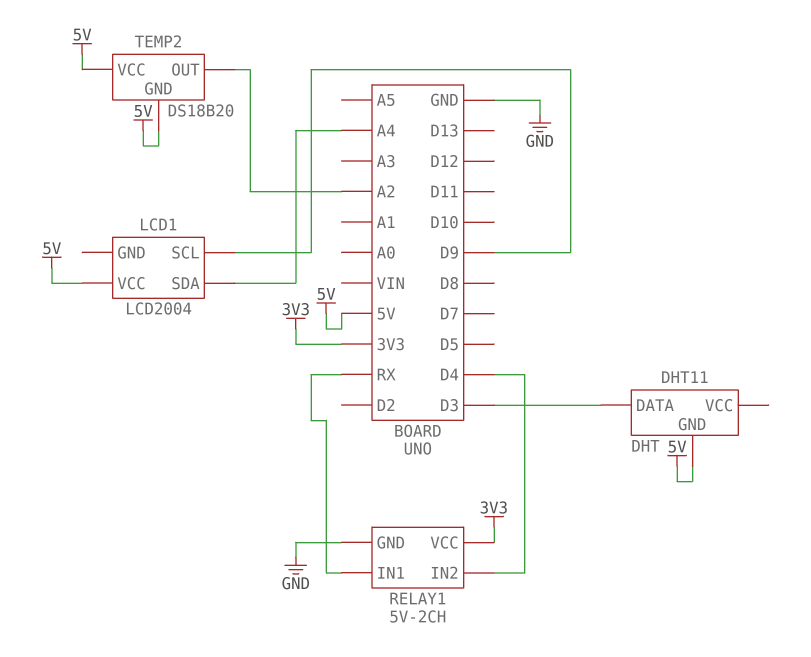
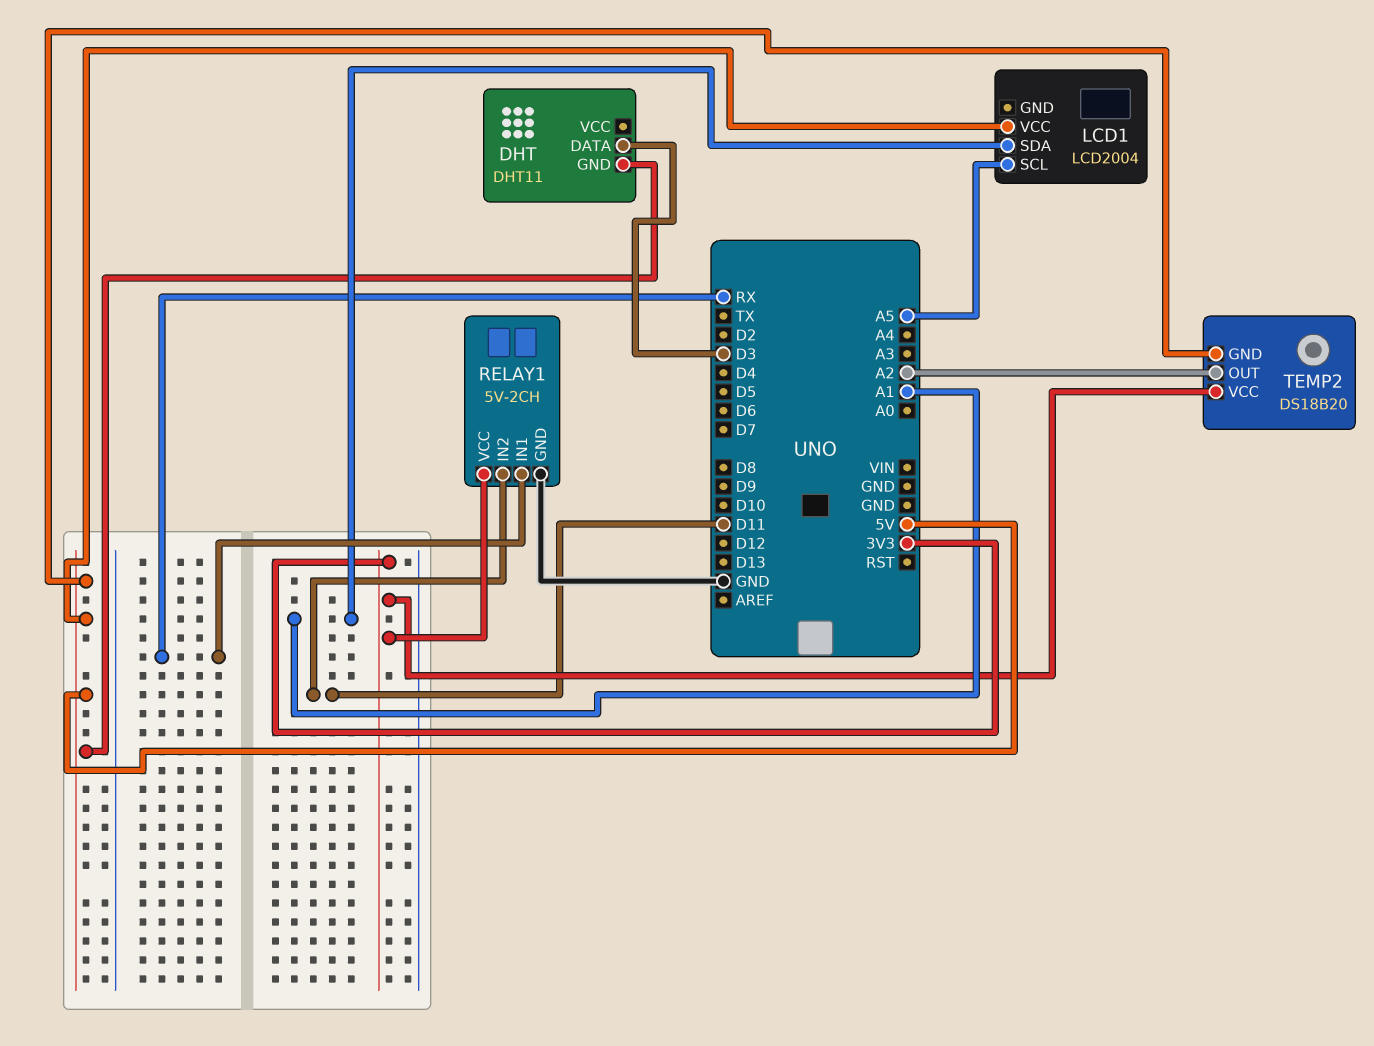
LCD1 pin SCL: D9 -> A5
LCD1 pin SDA: A4 -> A1
RELAY1 pin IN2: D4 -> D11
TEMP2 pin VCC: 5V -> 3V3

